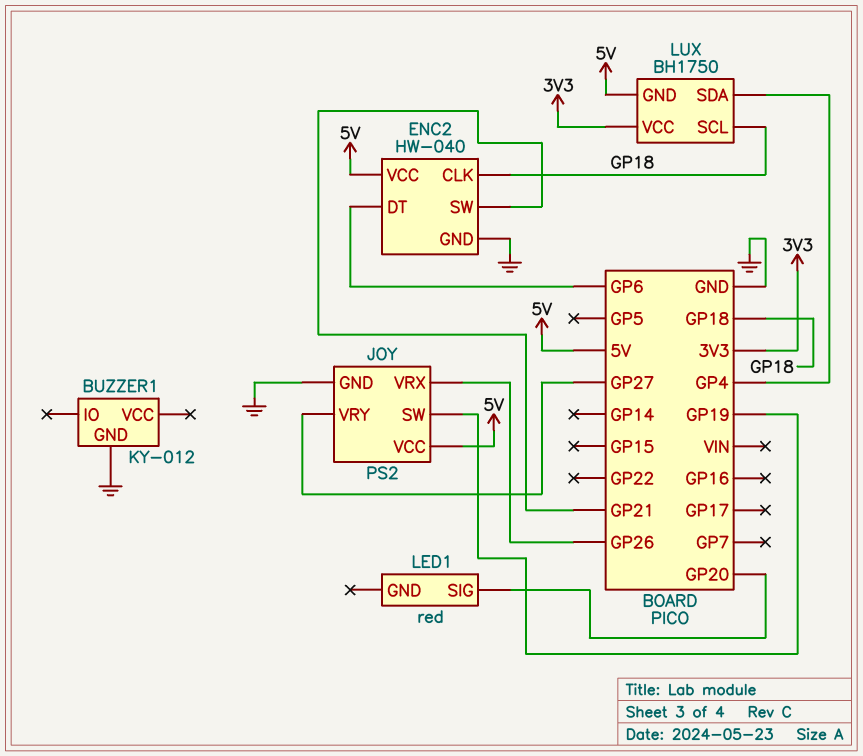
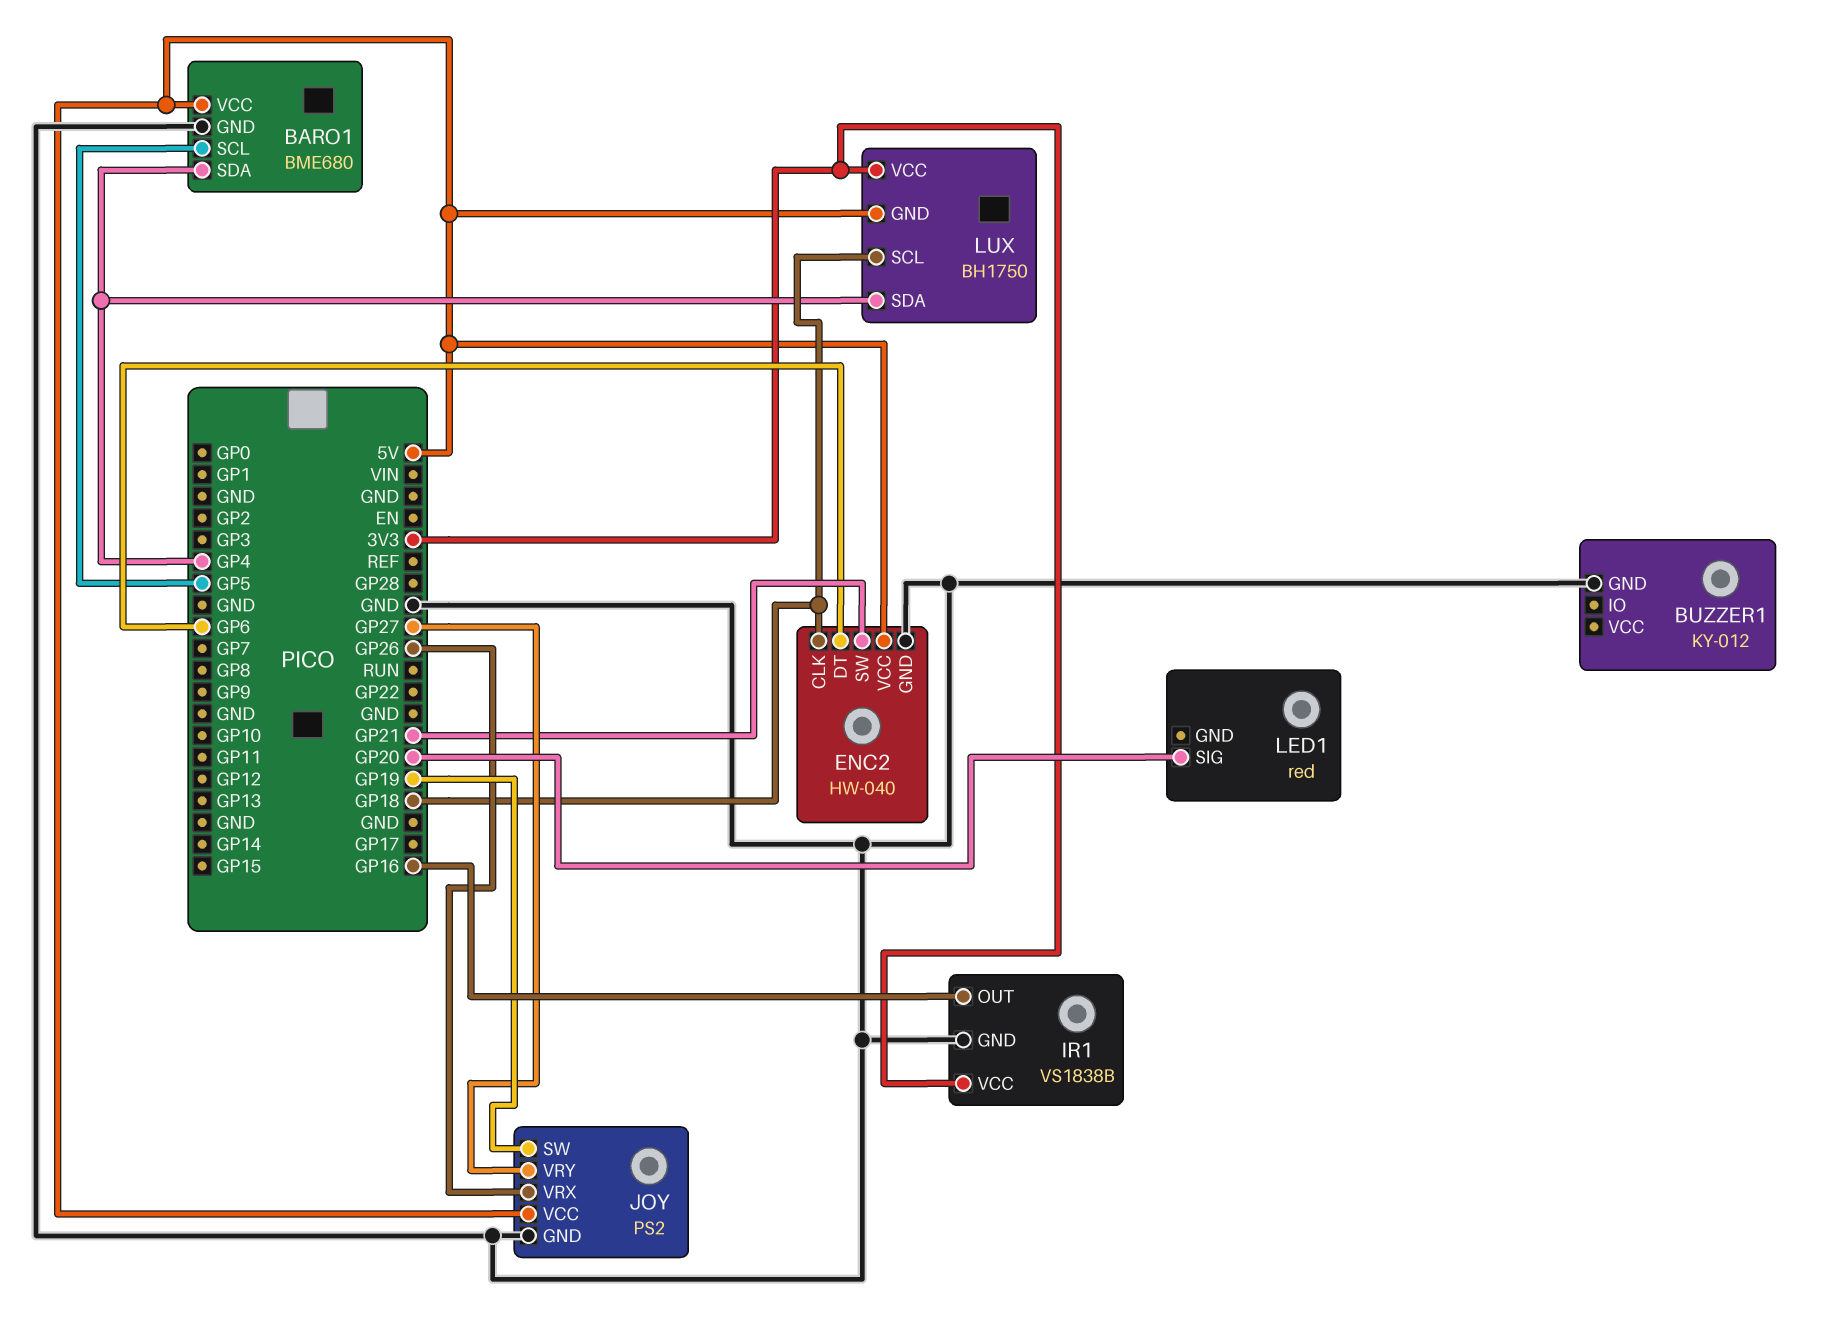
BARO1: none -> BME680
BARO1 pin GND: none -> GND
BARO1 pin SCL: none -> GP5
BARO1 pin SDA: none -> GP4
BARO1 pin VCC: none -> 5V
IR1: none -> VS1838B
IR1 pin GND: none -> GND
IR1 pin OUT: none -> GP16
IR1 pin VCC: none -> 3V3

